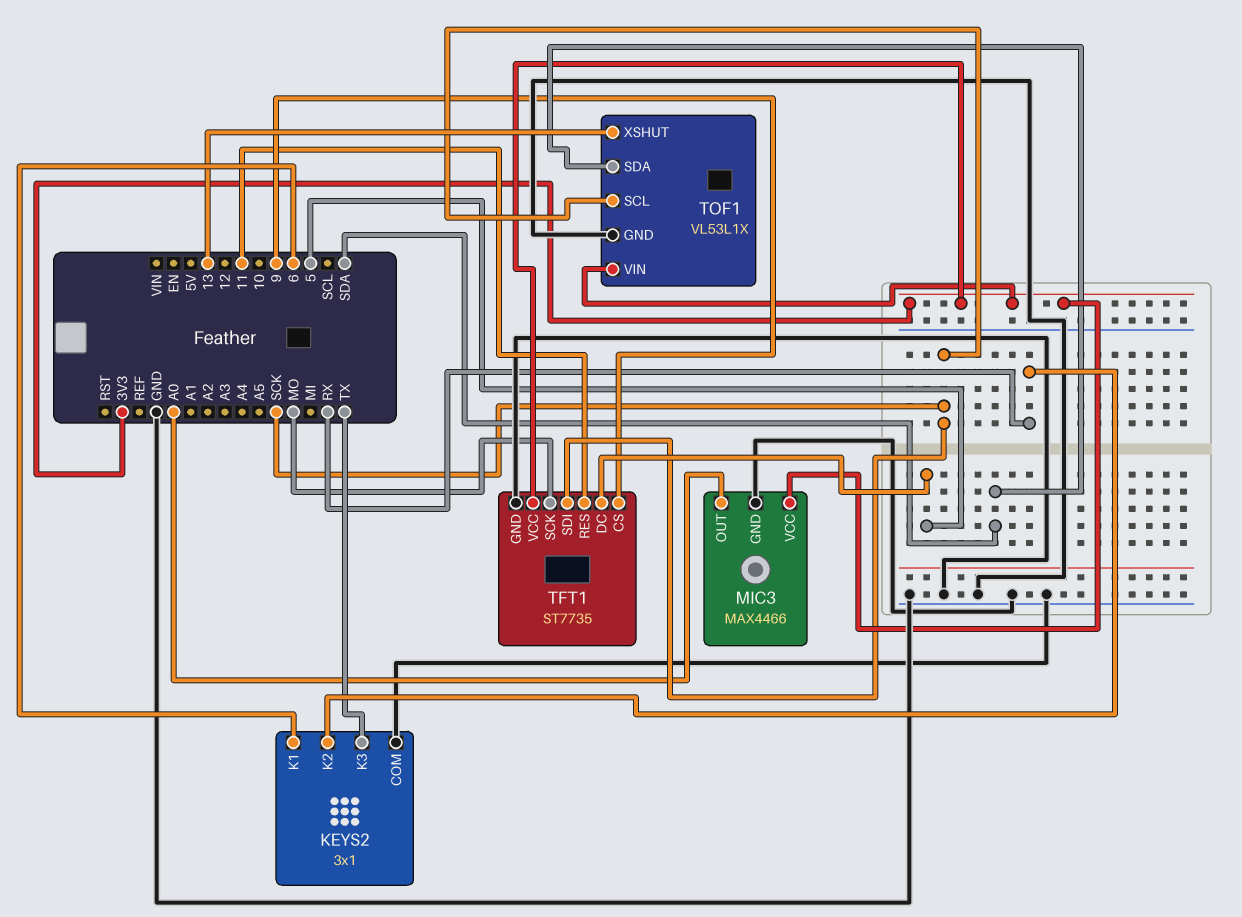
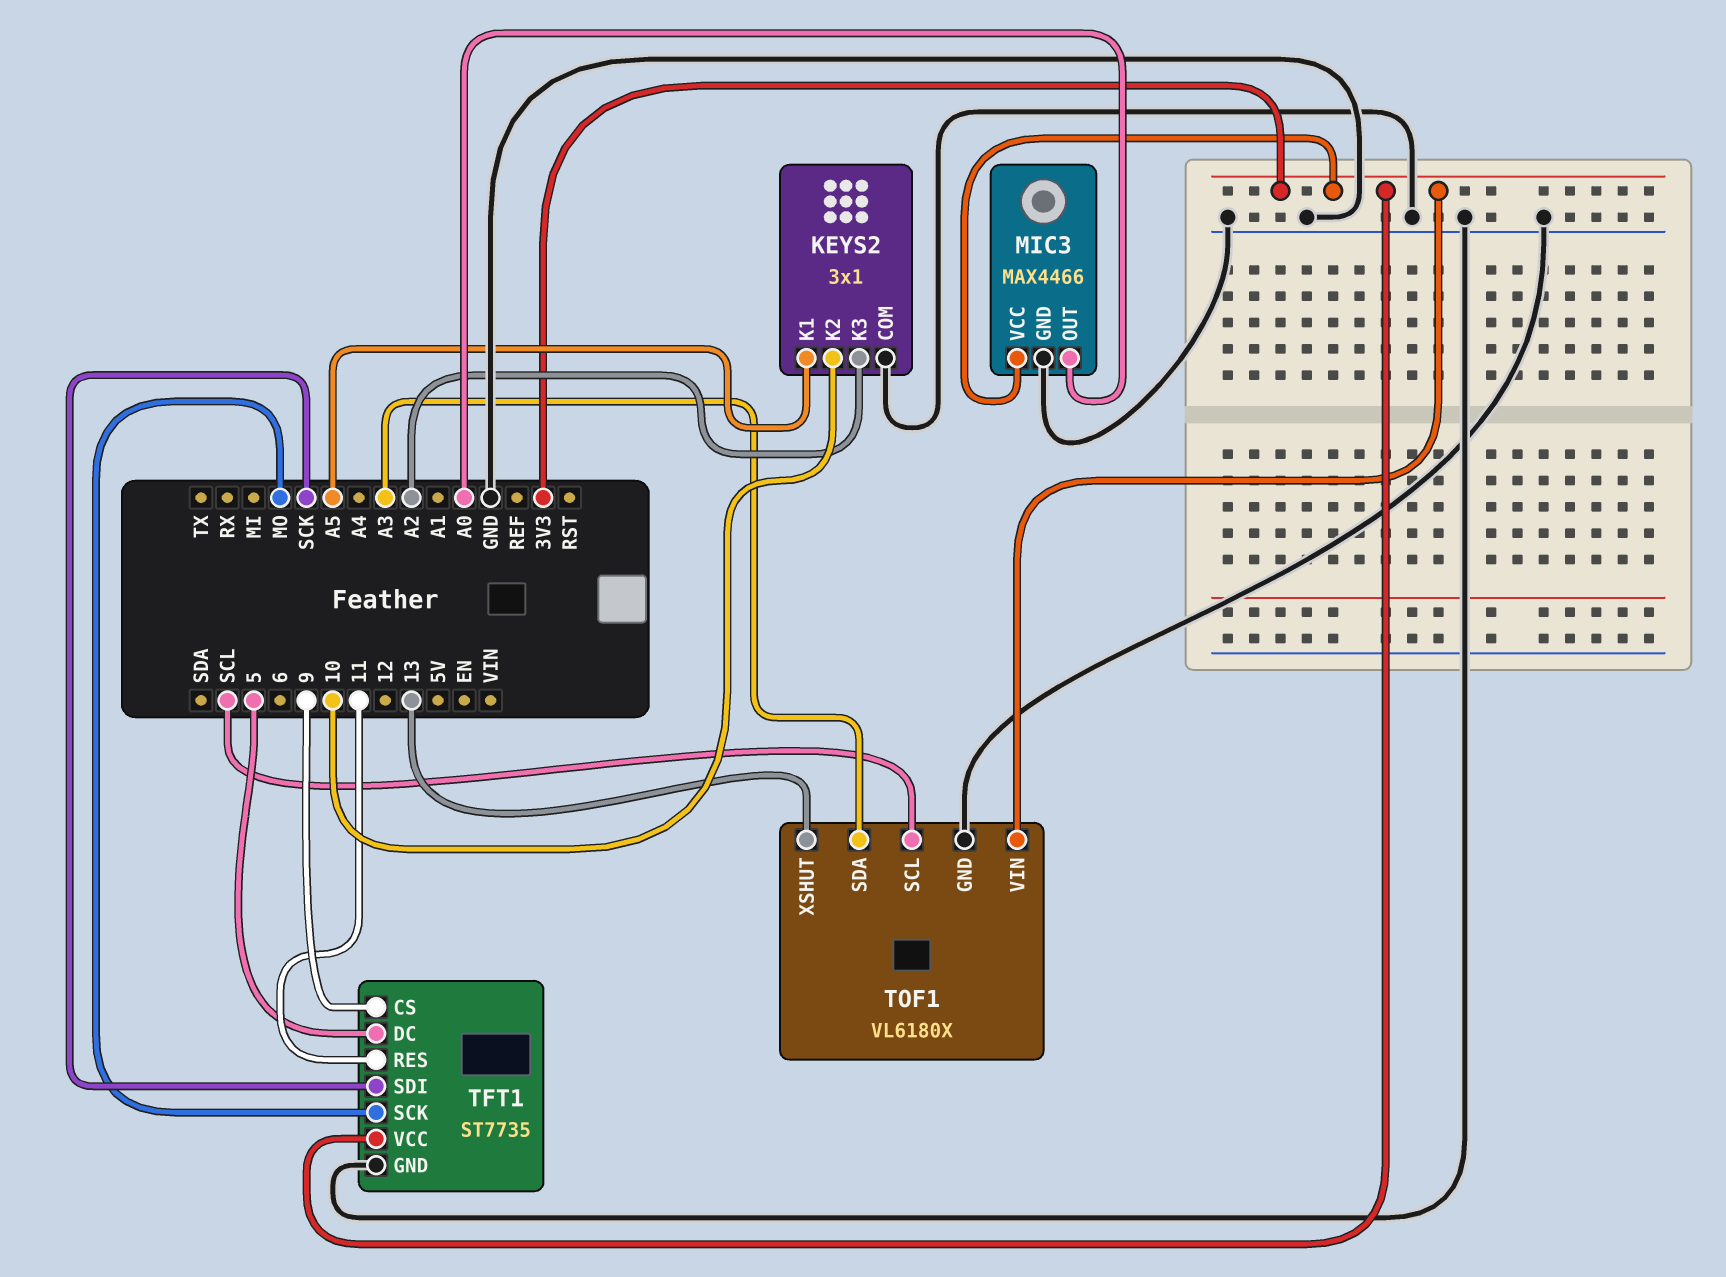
KEYS2 pin K1: 6 -> A5
KEYS2 pin K2: RX -> 10
KEYS2 pin K3: TX -> A2
TOF1: VL53L1X -> VL6180X
TOF1 pin SCL: SCK -> SCL
TOF1 pin SDA: SDA -> A3

